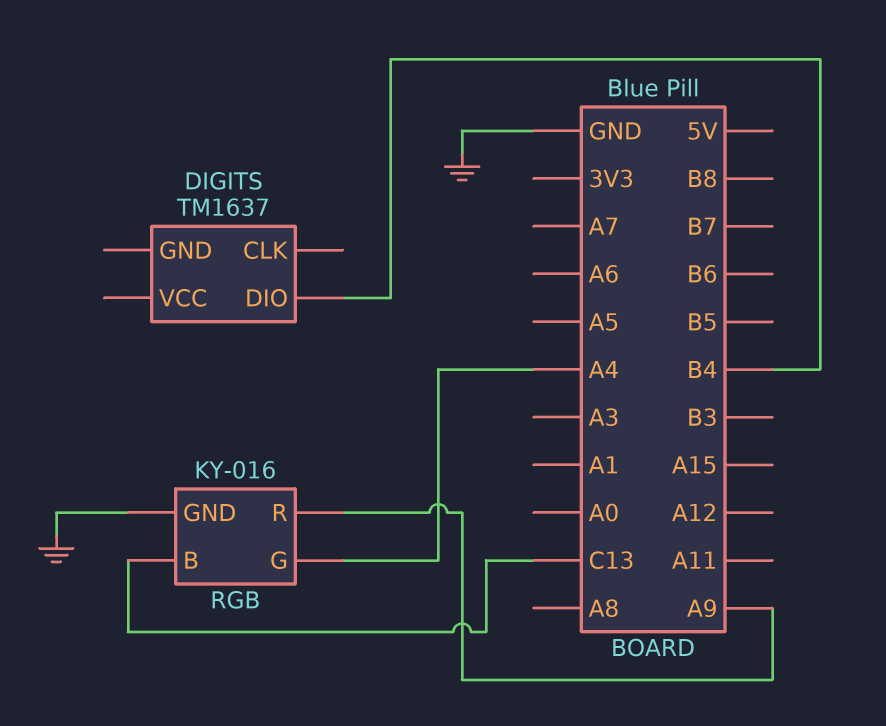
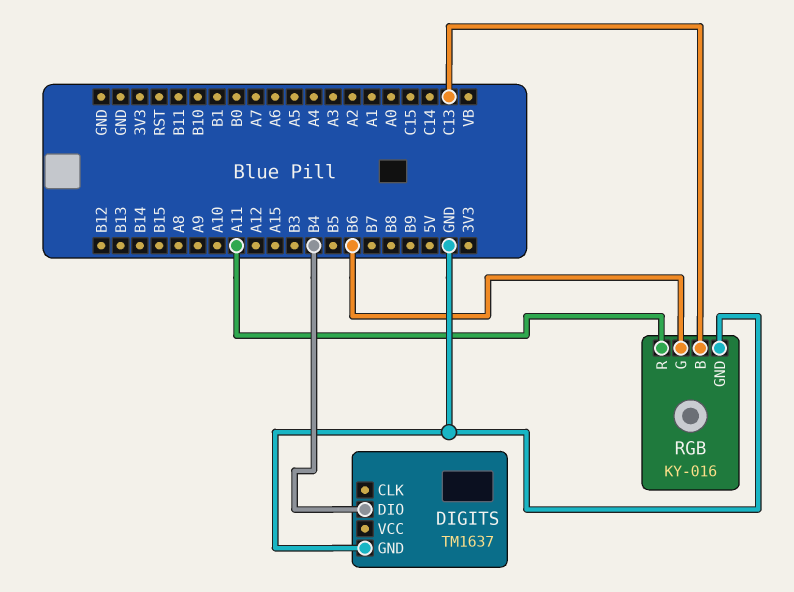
DIGITS pin GND: none -> GND
RGB pin G: A4 -> B6
RGB pin R: A9 -> A11

